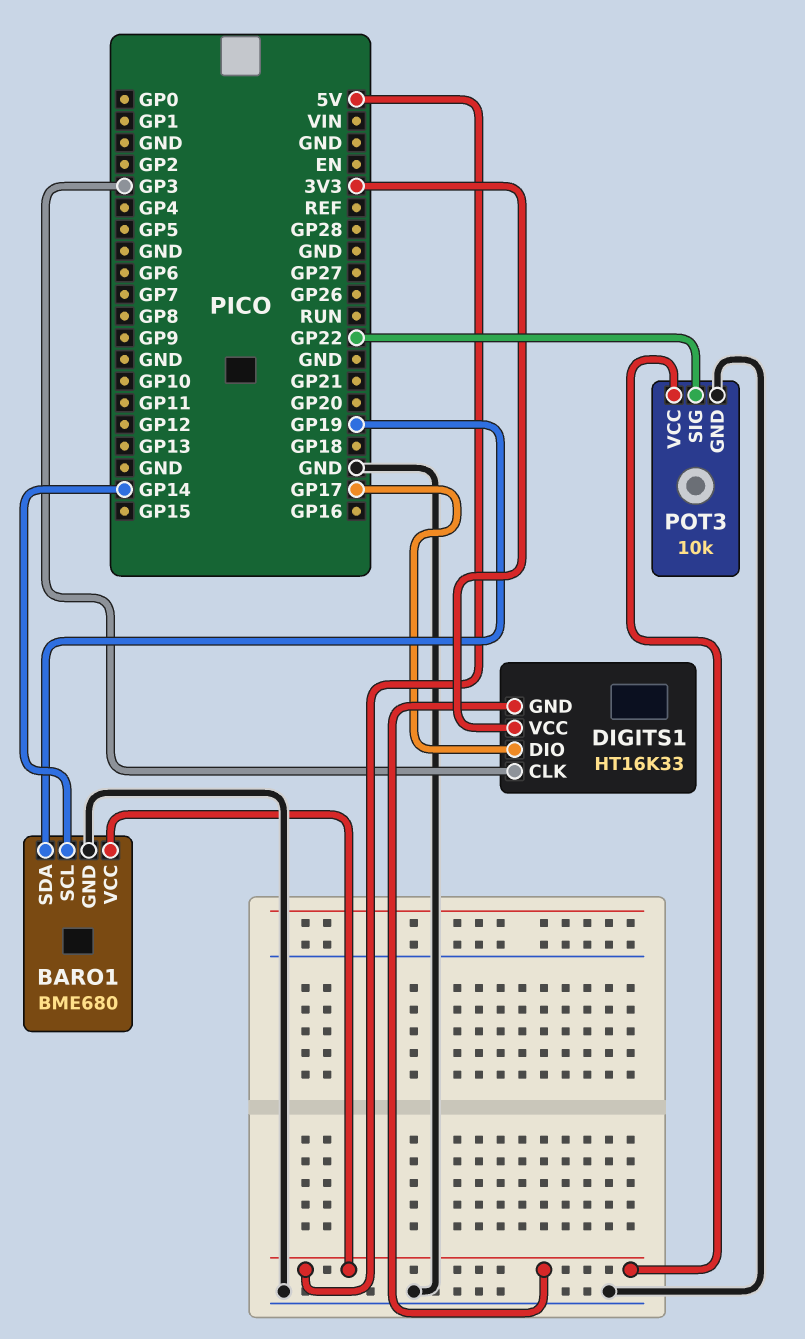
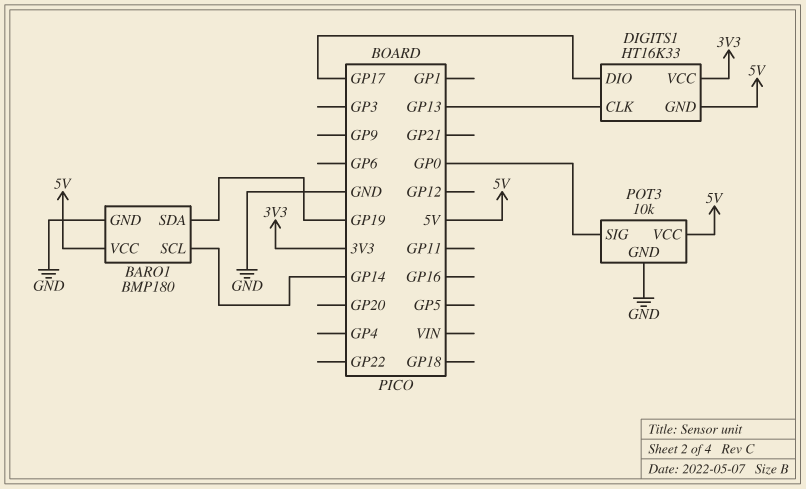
BARO1: BME680 -> BMP180
DIGITS1 pin CLK: GP3 -> GP13
POT3 pin SIG: GP22 -> GP0

